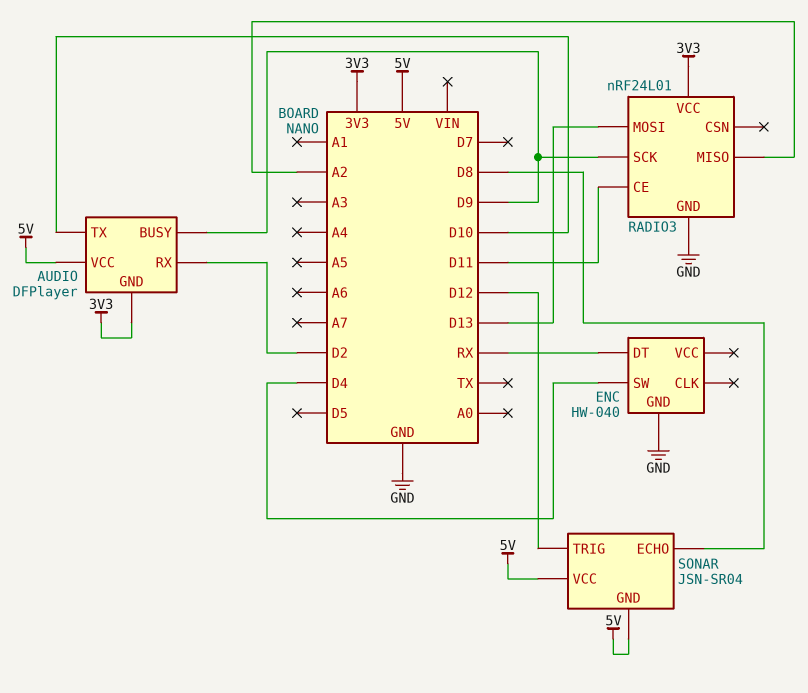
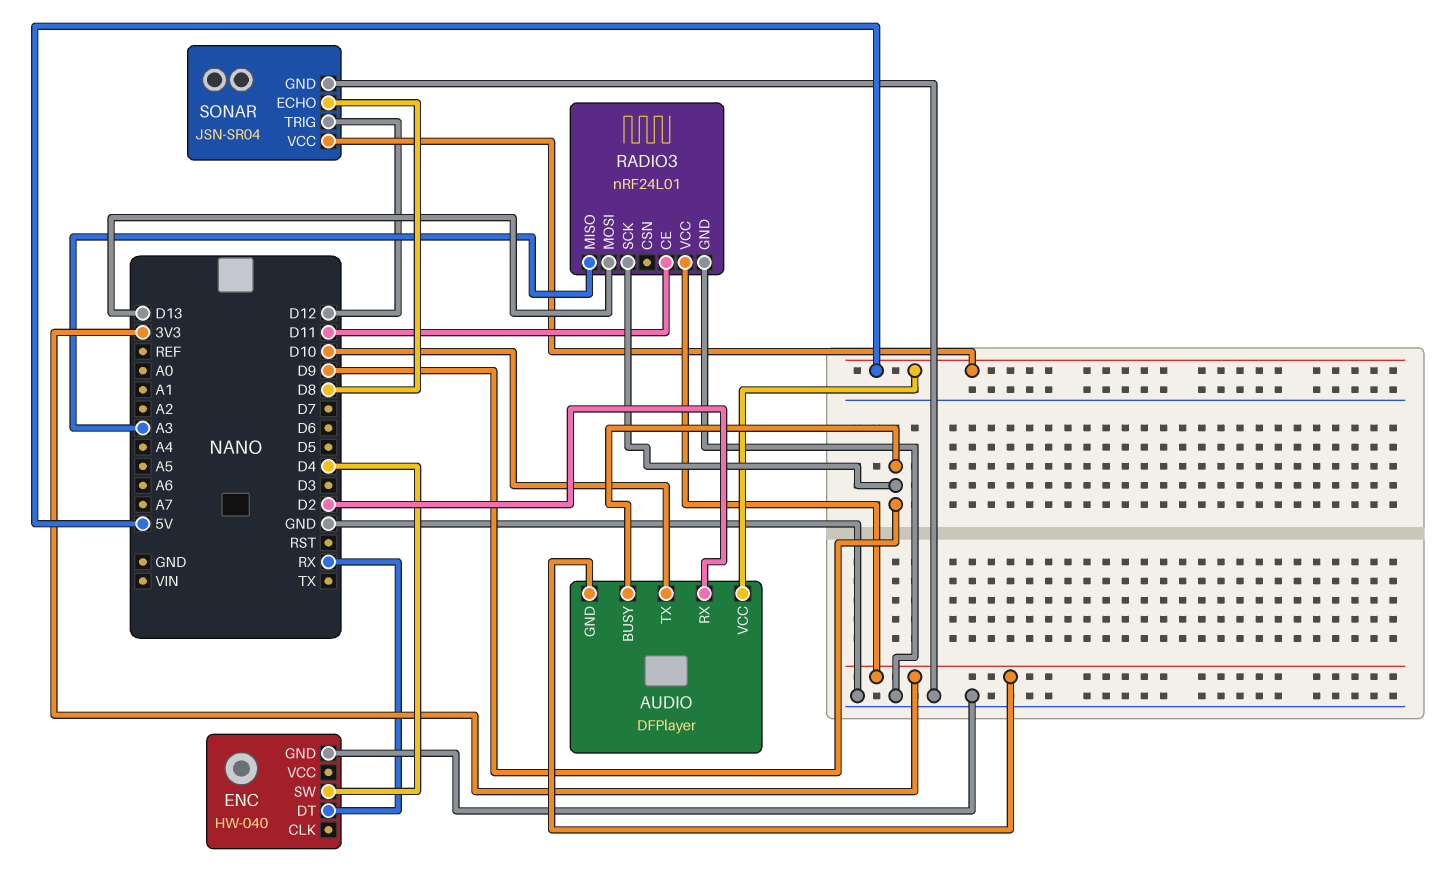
RADIO3 pin MISO: A2 -> A3
SONAR pin GND: 5V -> GND

